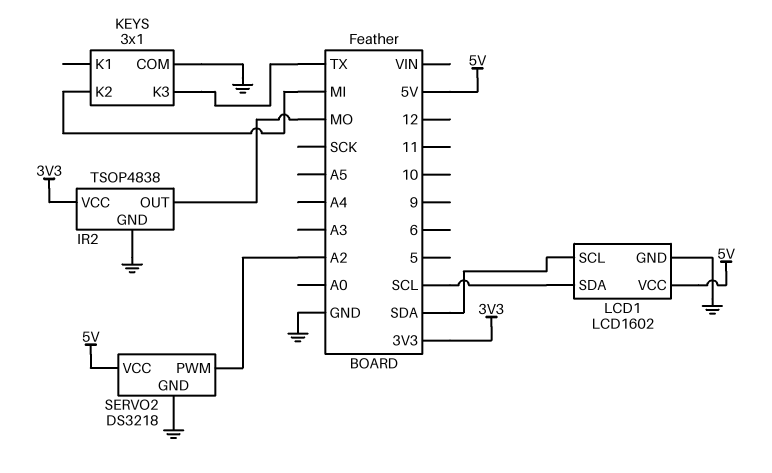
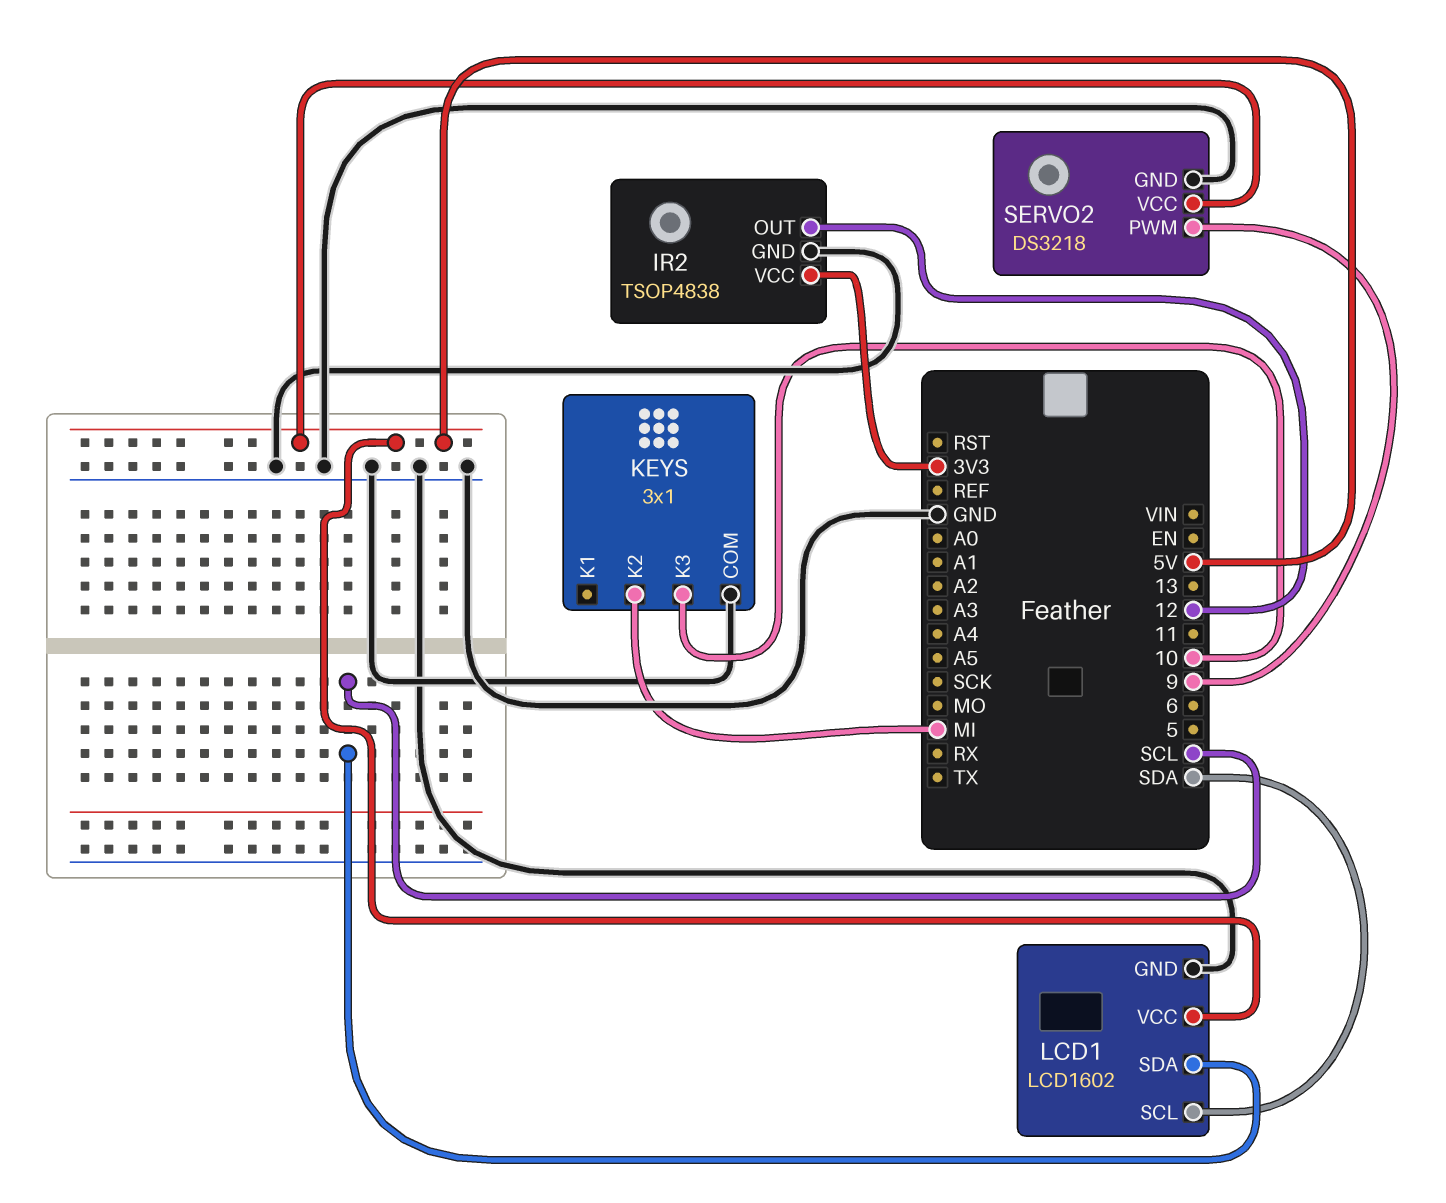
IR2 pin OUT: MO -> 12
KEYS pin K3: TX -> 10
SERVO2 pin PWM: A2 -> 9

